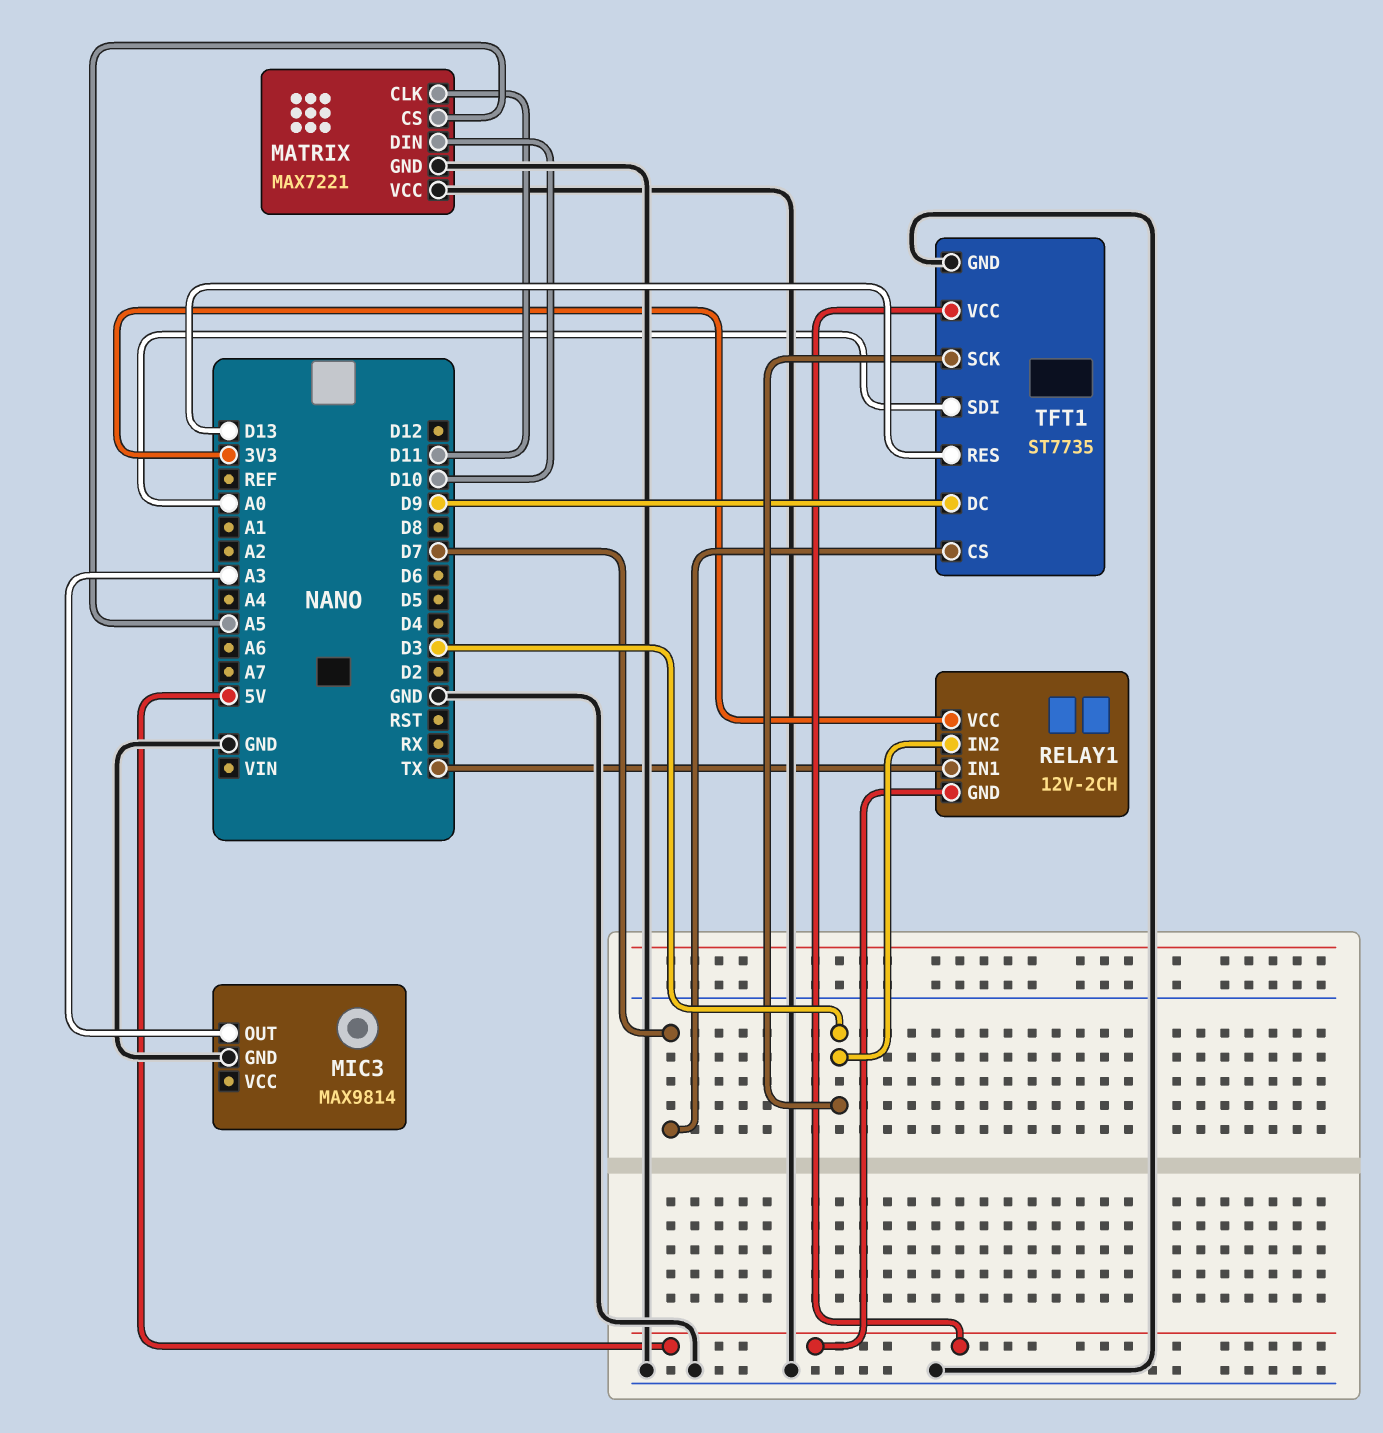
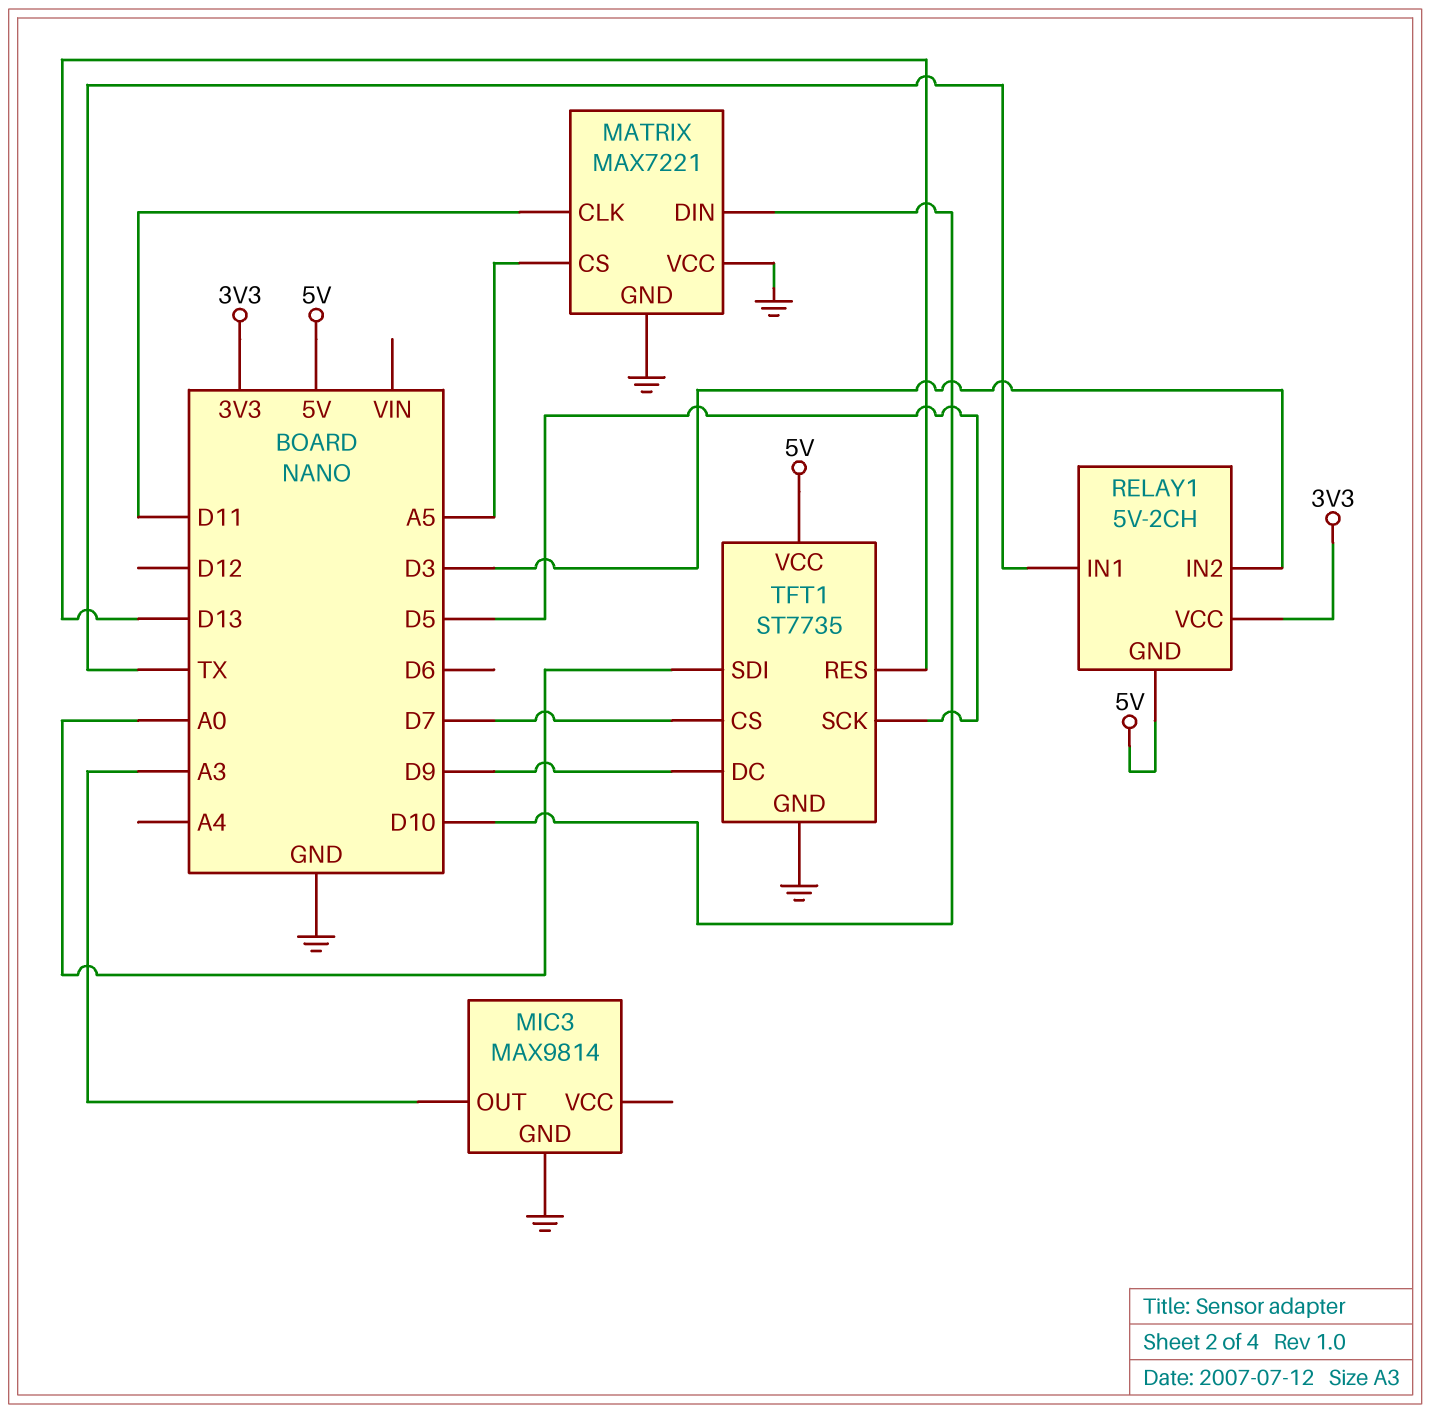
RELAY1: 12V-2CH -> 5V-2CH
TFT1 pin SCK: D3 -> D5

